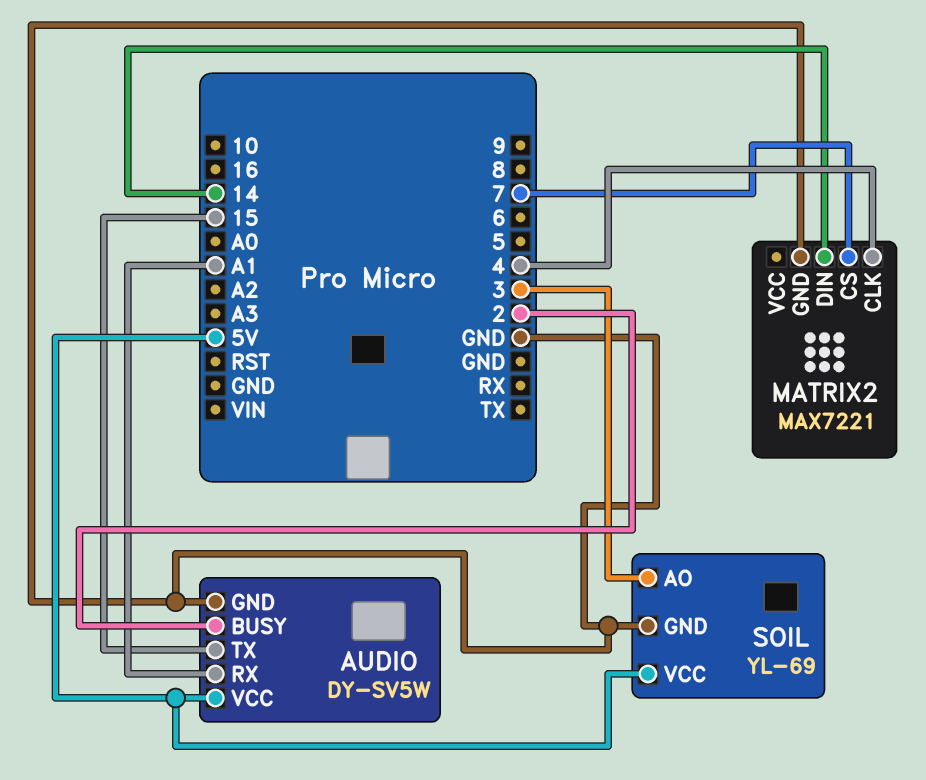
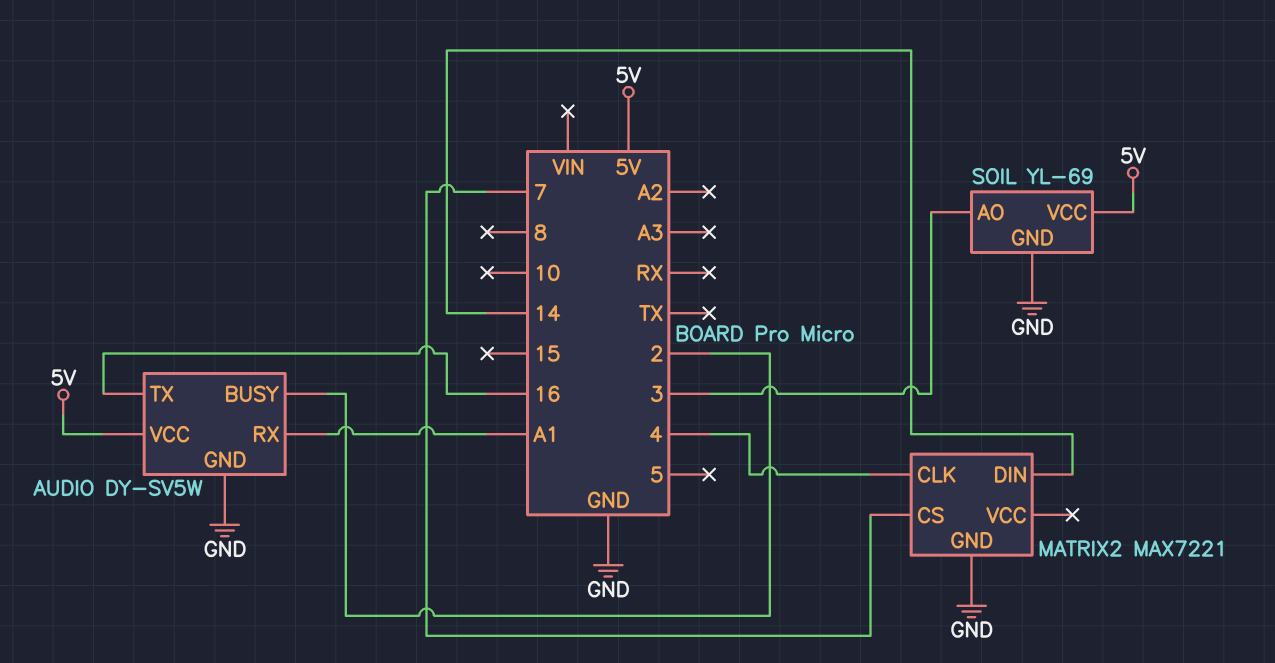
AUDIO pin TX: 15 -> 16

